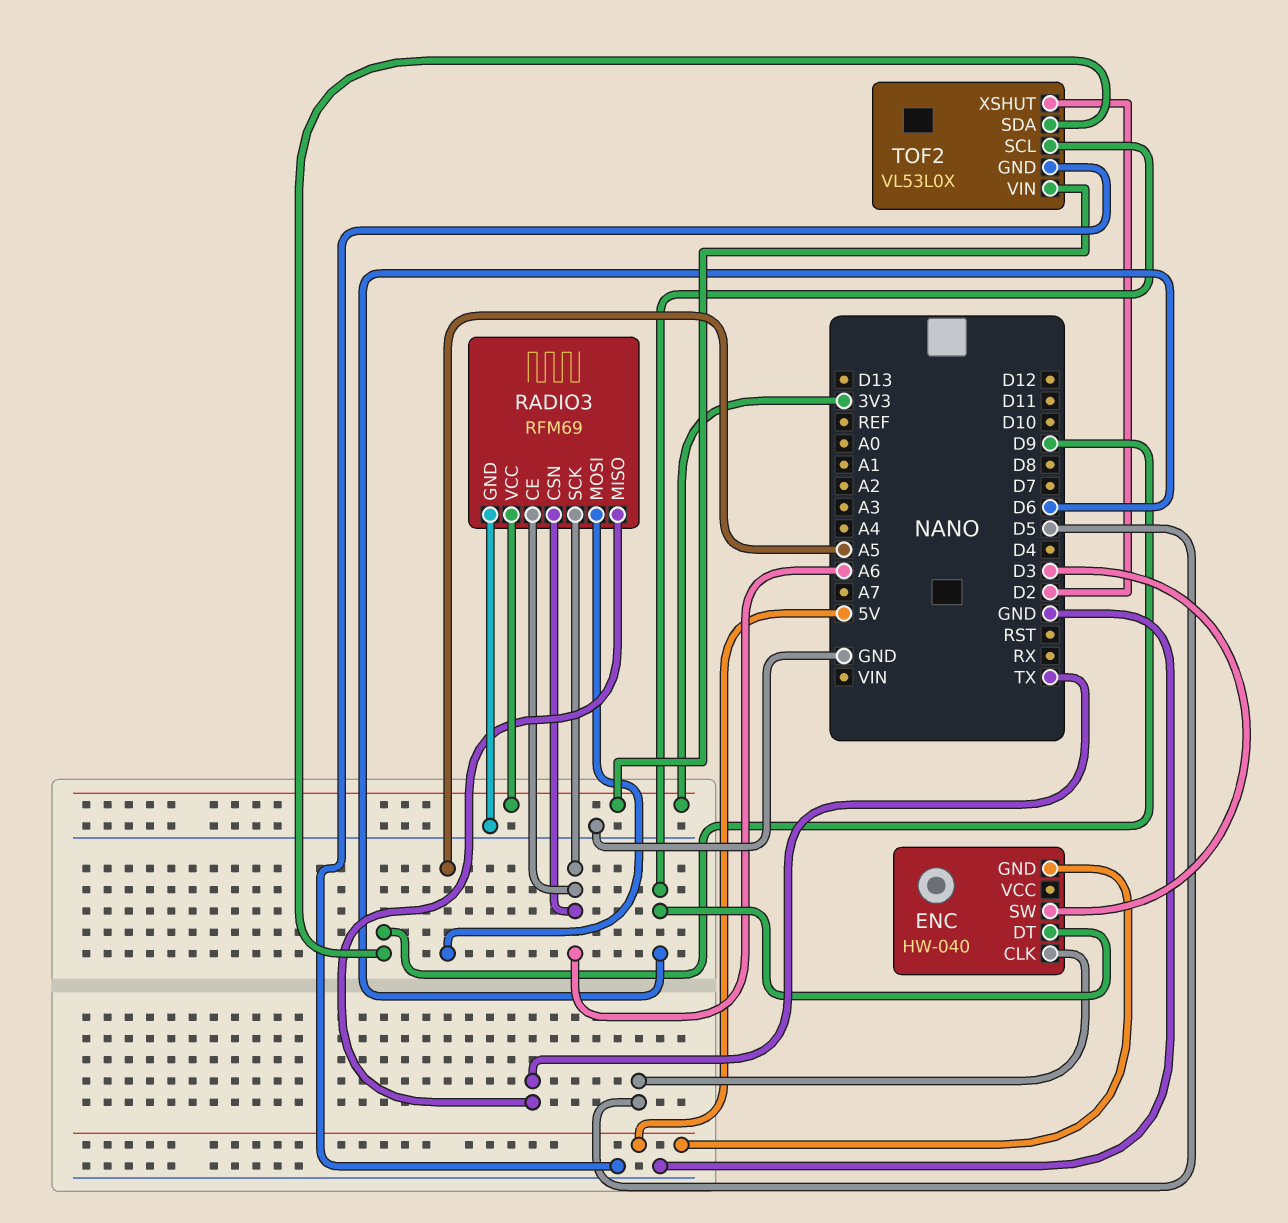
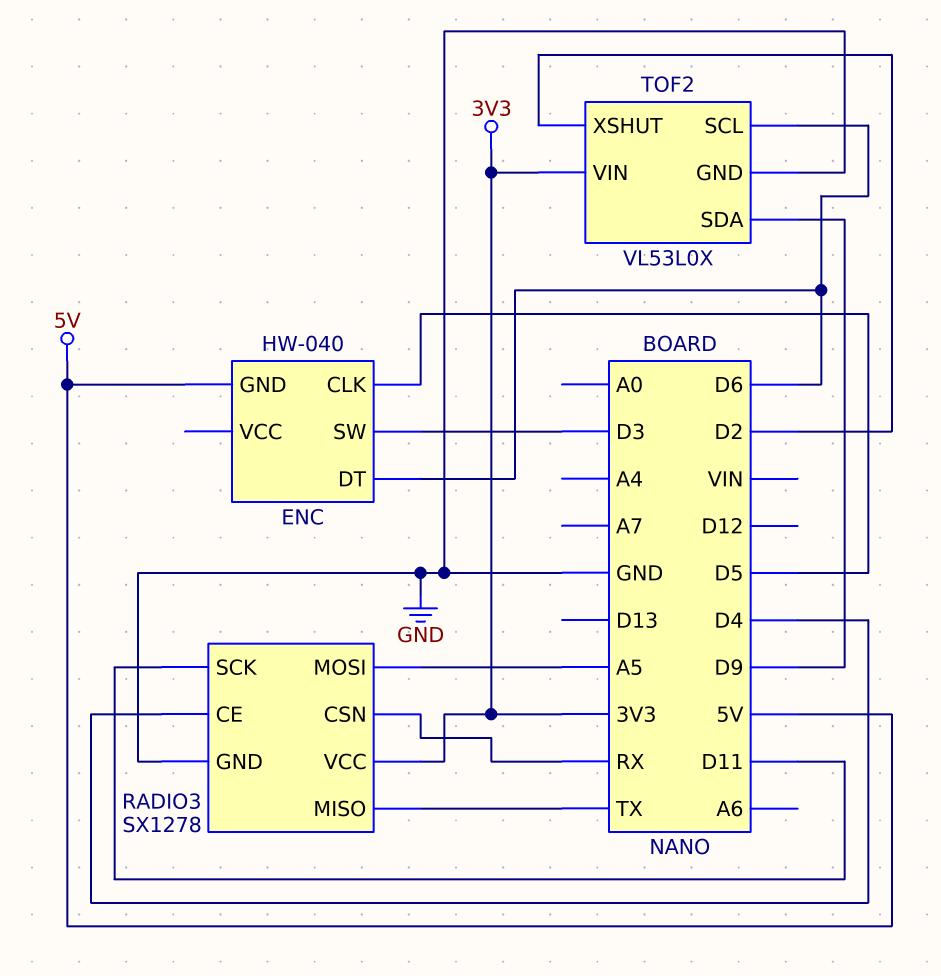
RADIO3: RFM69 -> SX1278
RADIO3 pin CE: A6 -> D4
RADIO3 pin CSN: A6 -> RX
RADIO3 pin SCK: A6 -> D11

